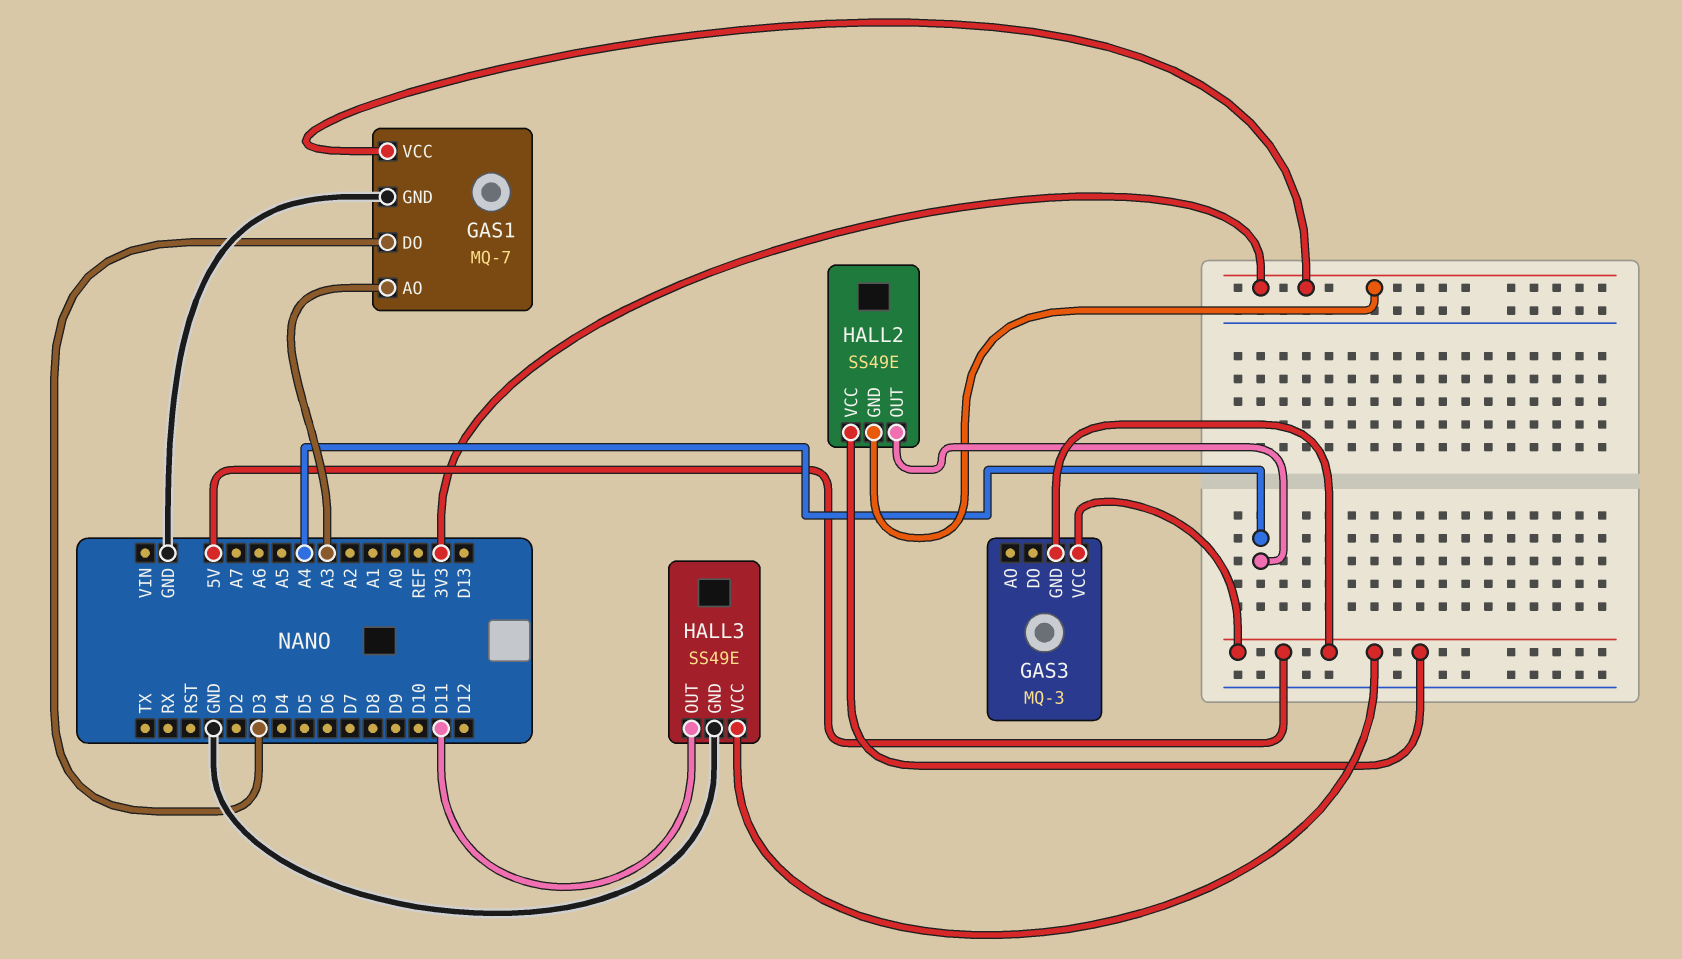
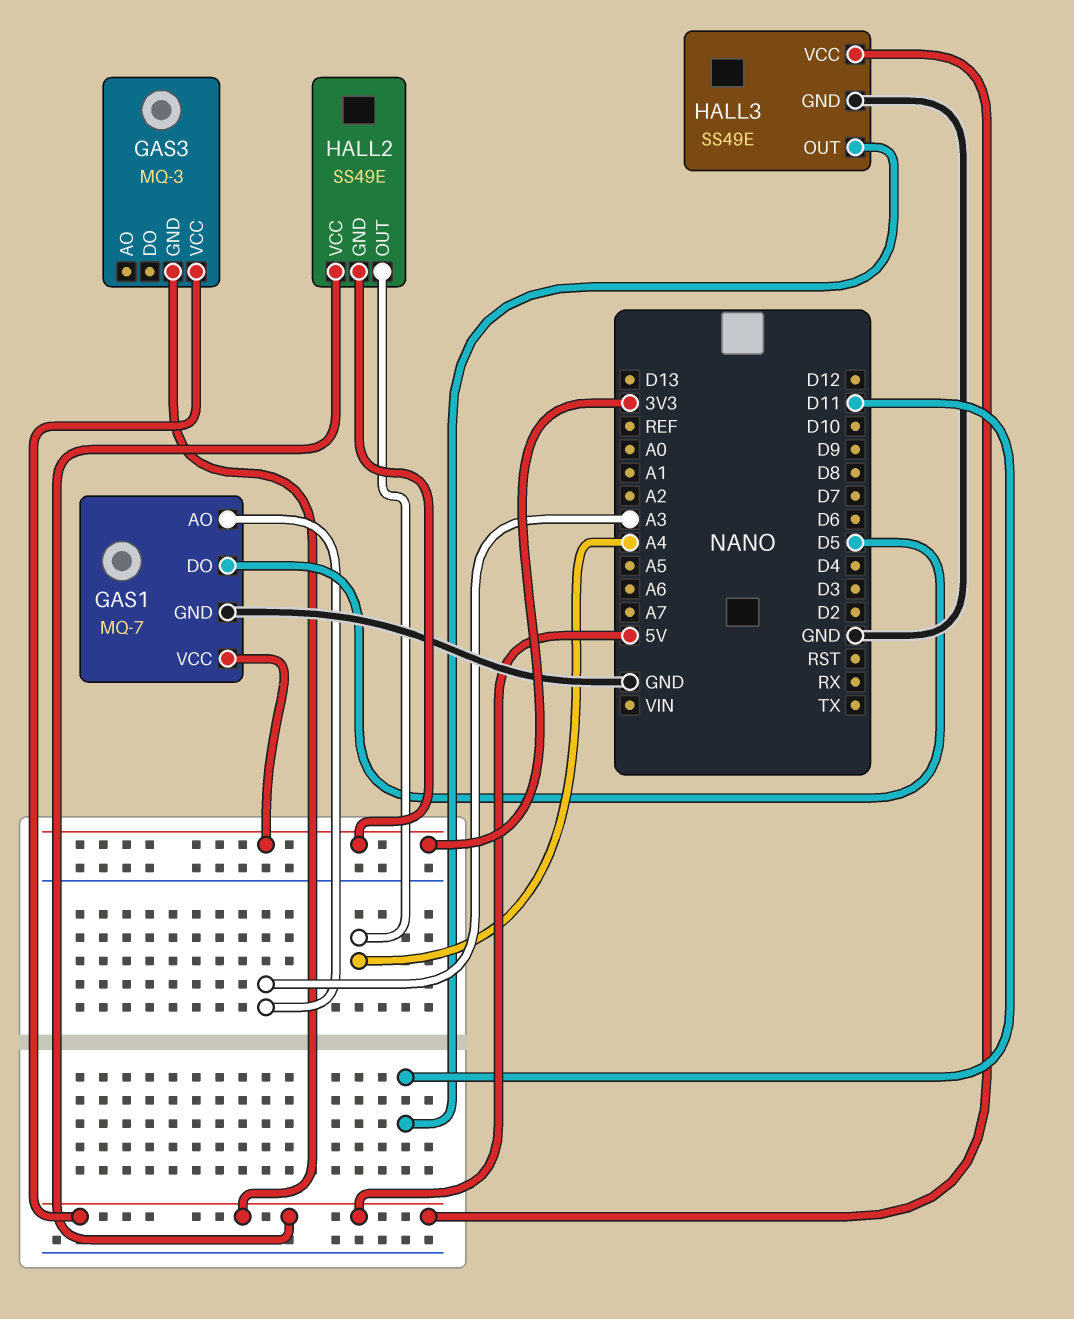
GAS1 pin DO: D3 -> D5

